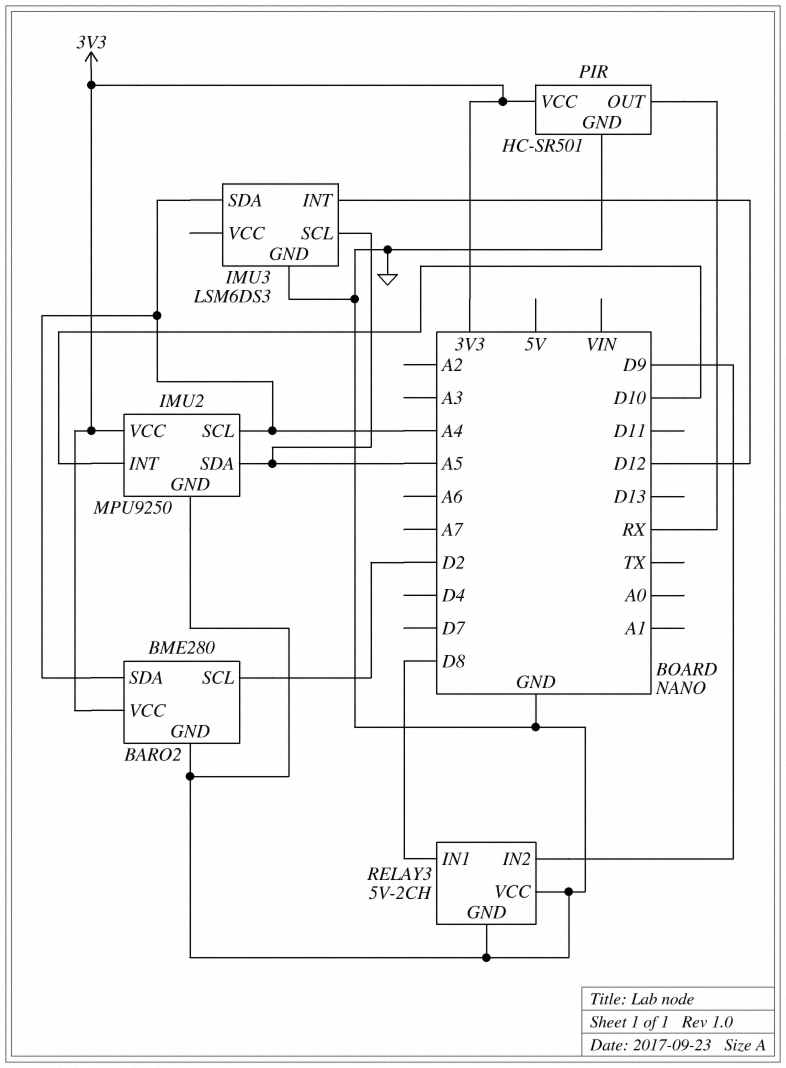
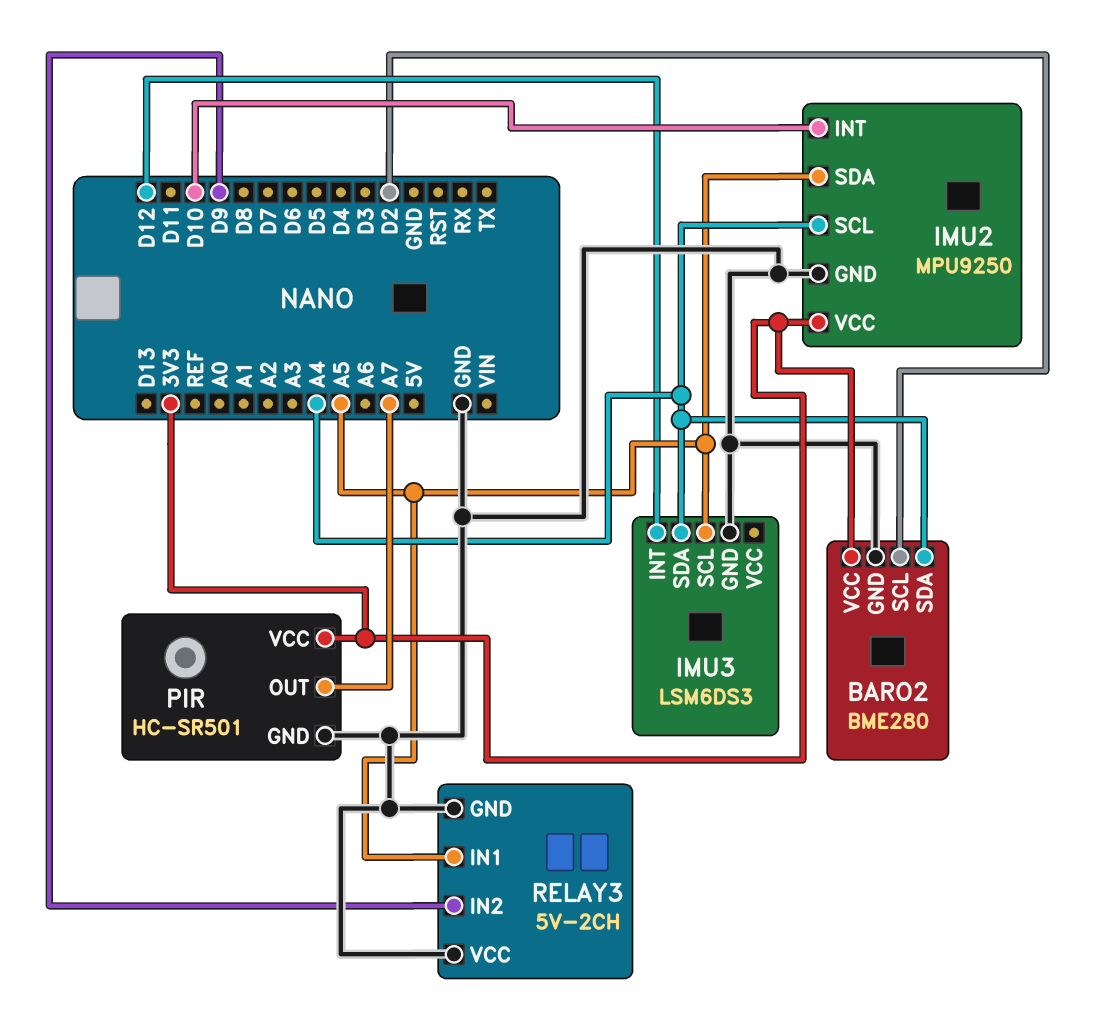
PIR pin OUT: RX -> A7
RELAY3 pin IN1: D8 -> A5

